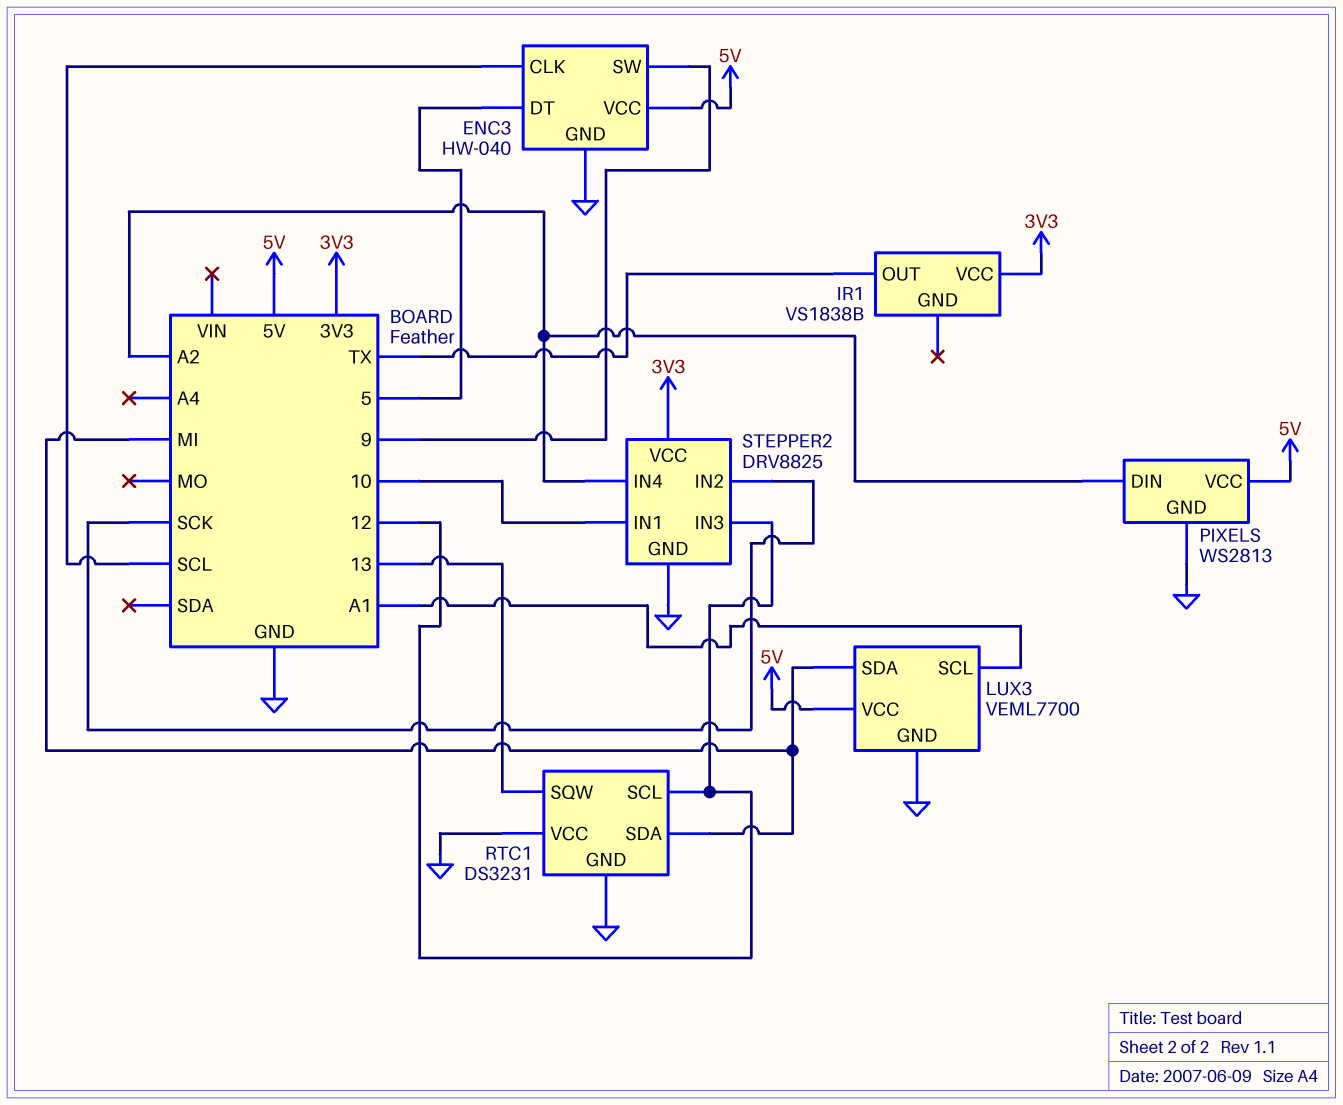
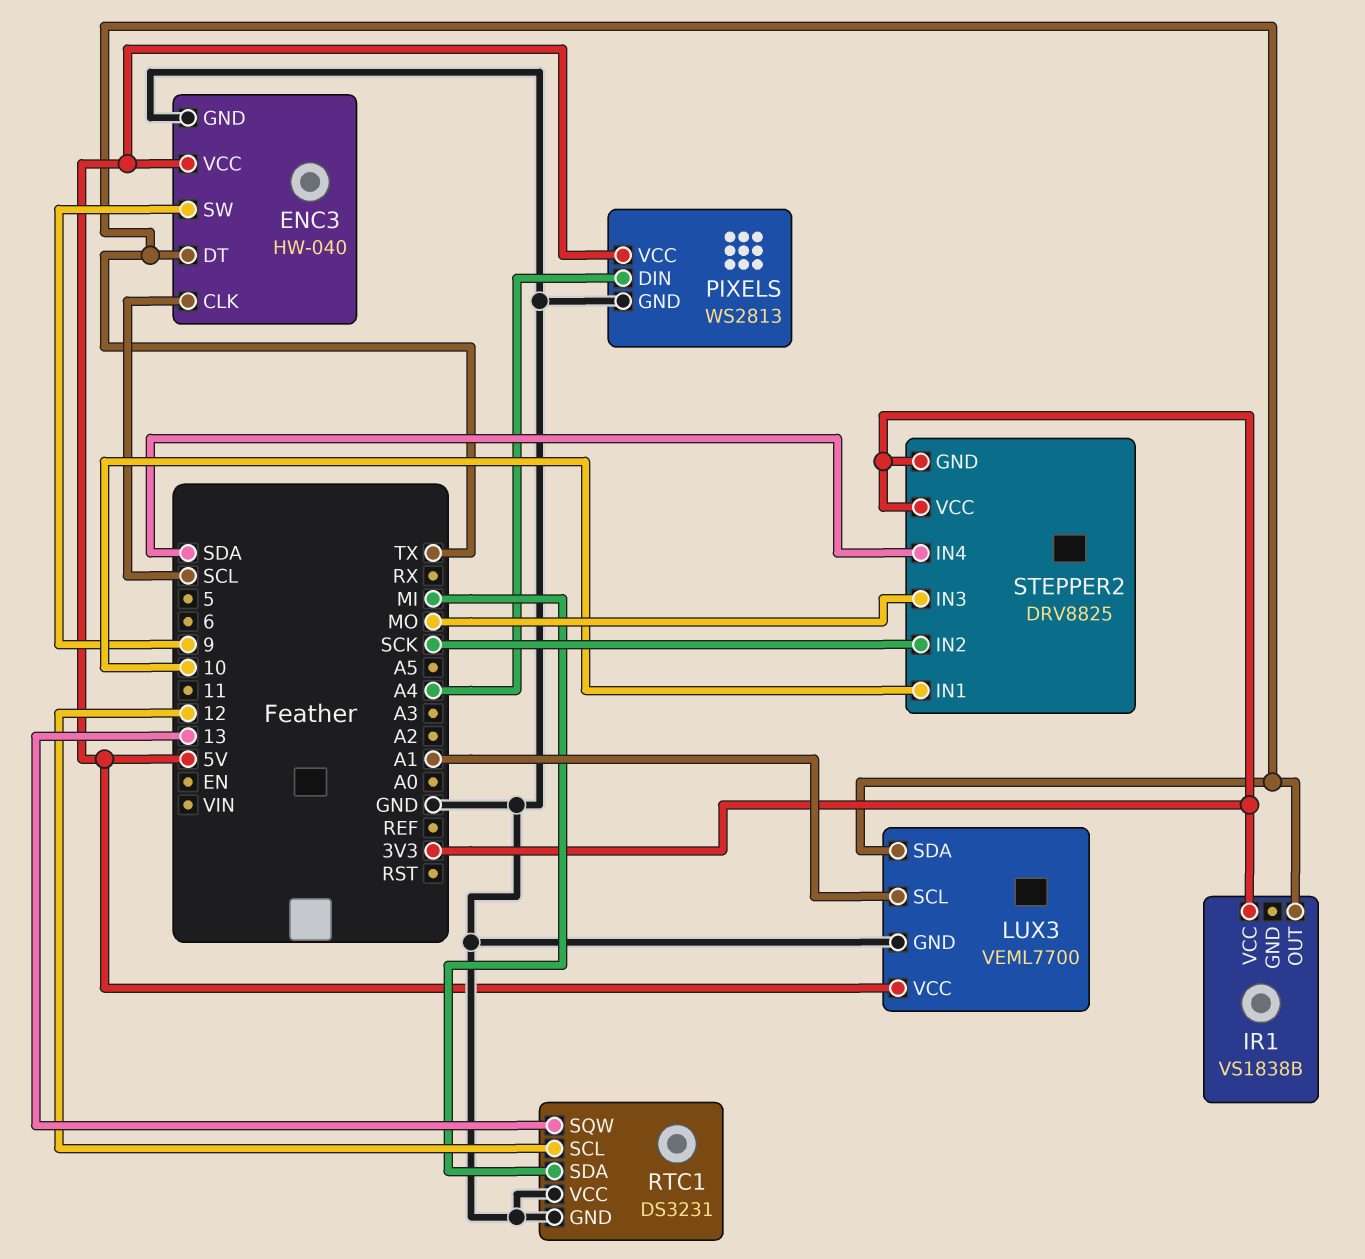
ENC3 pin DT: 5 -> TX
LUX3 pin SDA: MI -> TX
PIXELS pin DIN: A2 -> A4
STEPPER2 pin GND: GND -> 3V3
STEPPER2 pin IN3: 12 -> MO
STEPPER2 pin IN4: A2 -> SDA

